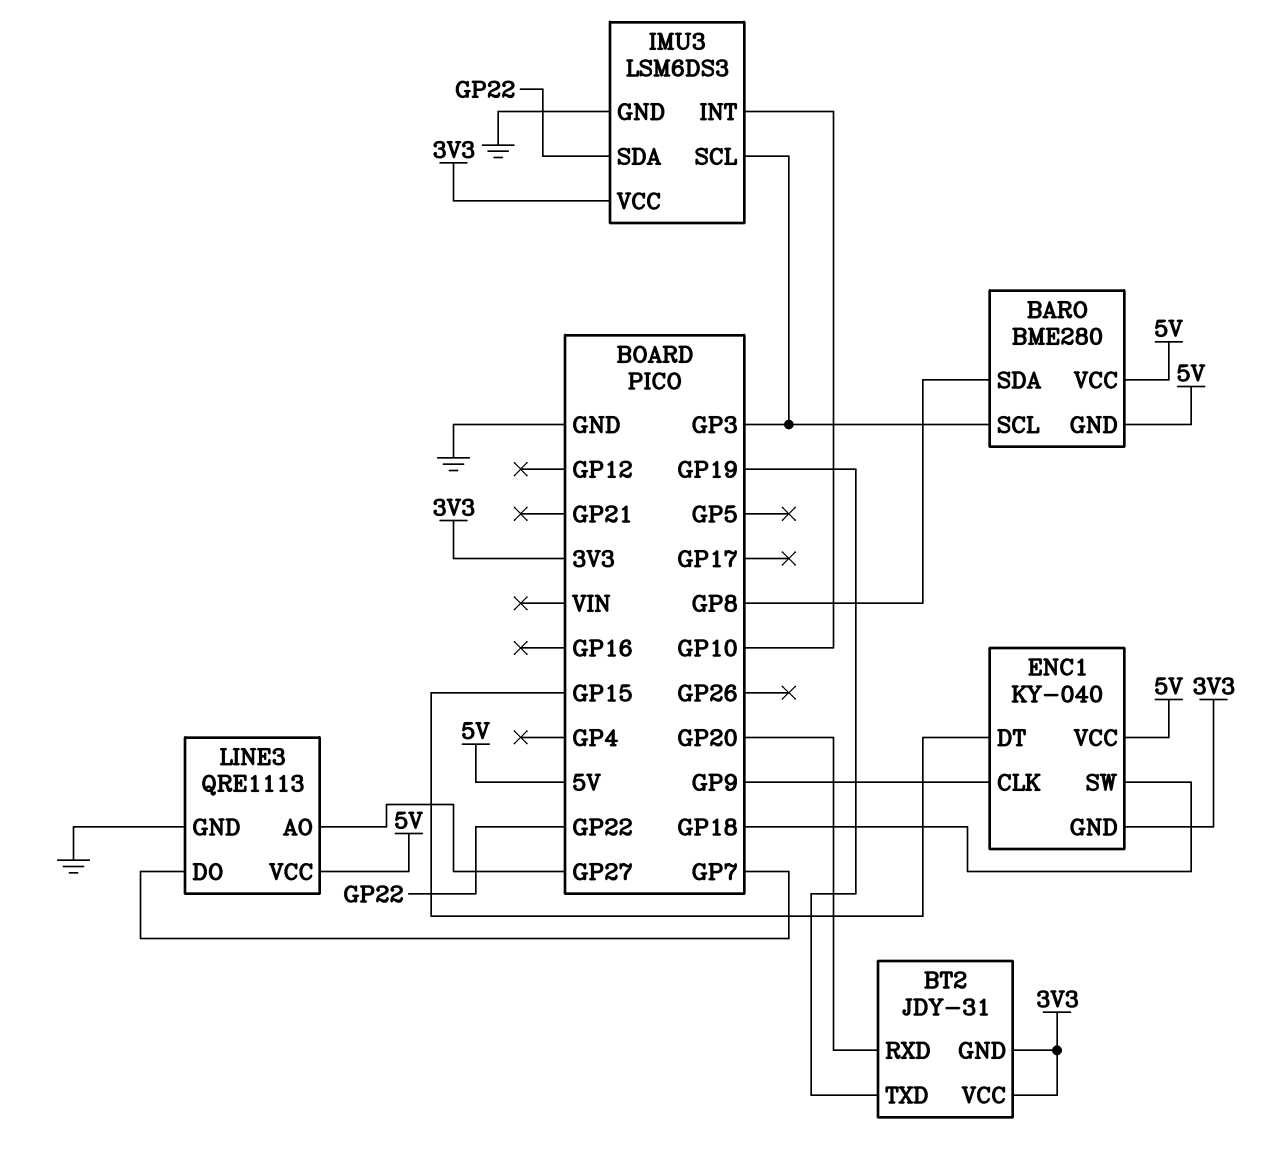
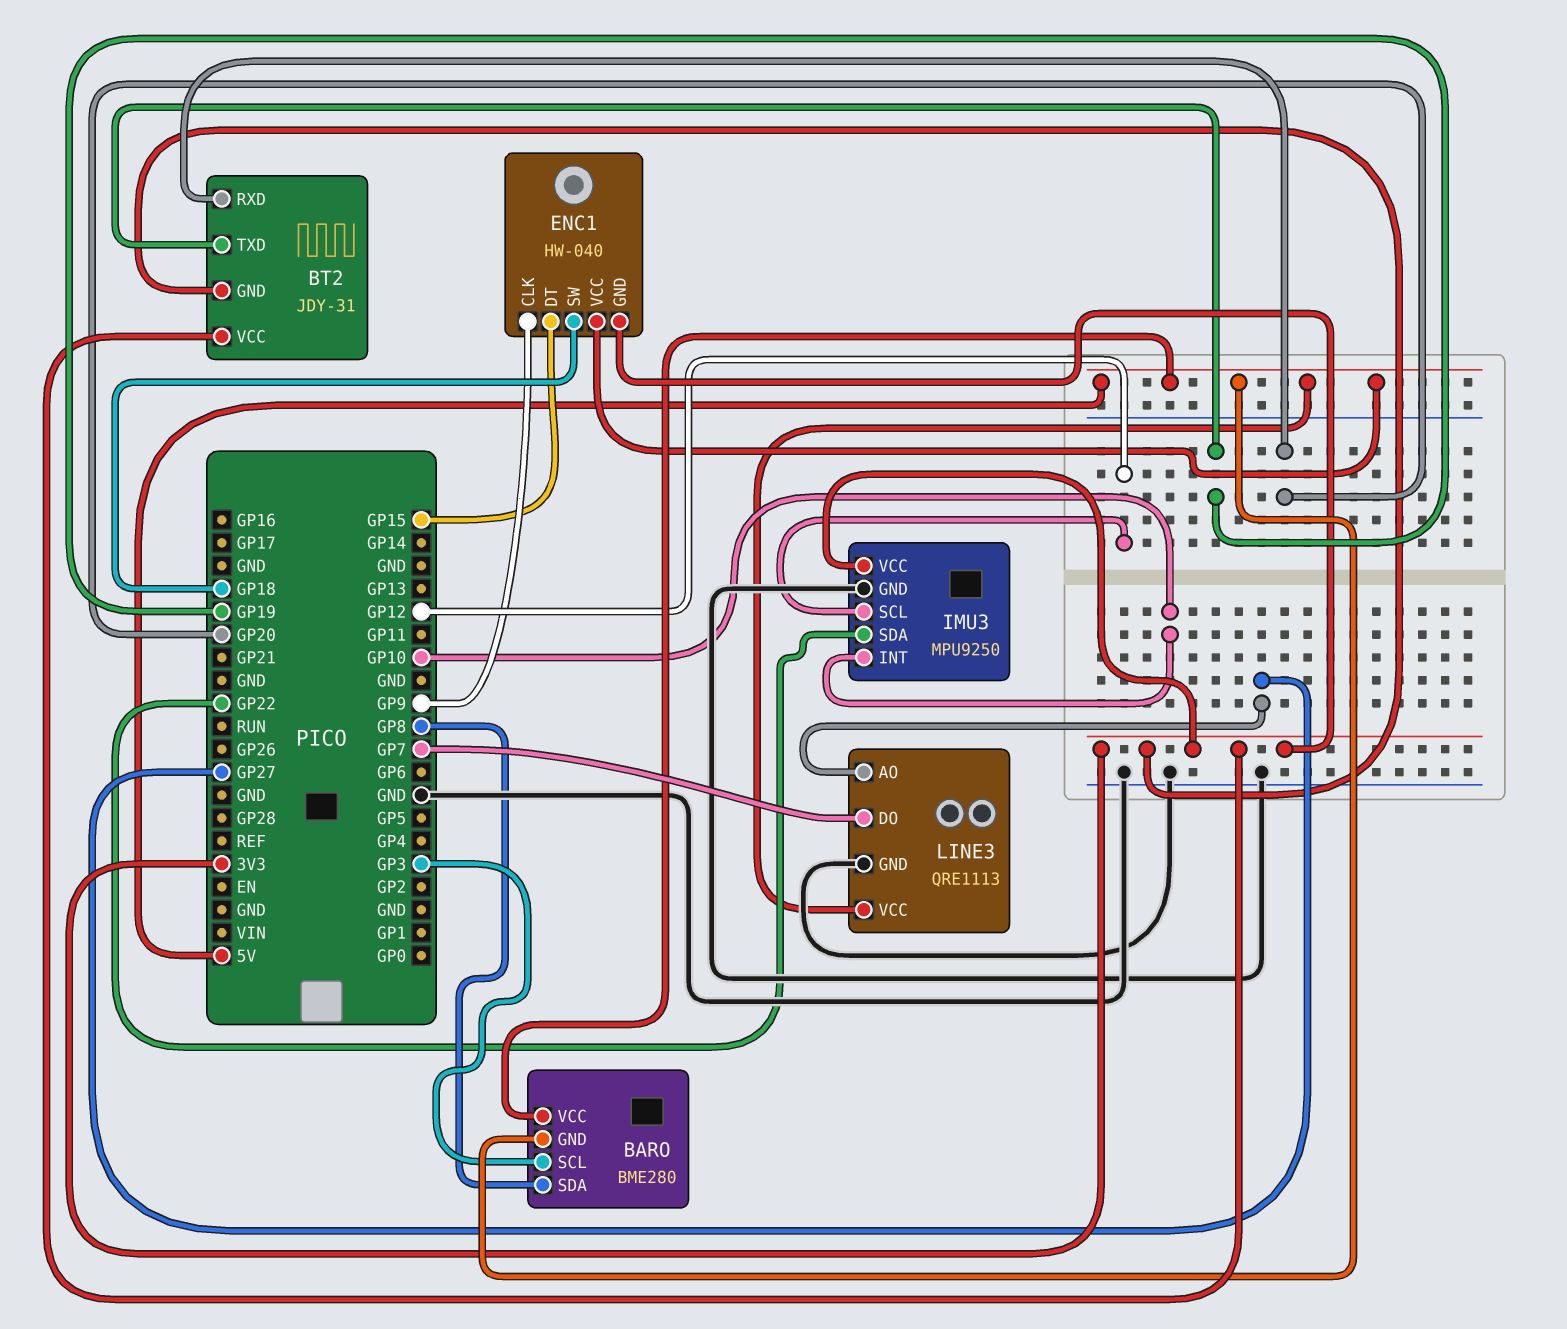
ENC1: KY-040 -> HW-040
IMU3: LSM6DS3 -> MPU9250
IMU3 pin SCL: GP3 -> GP12

